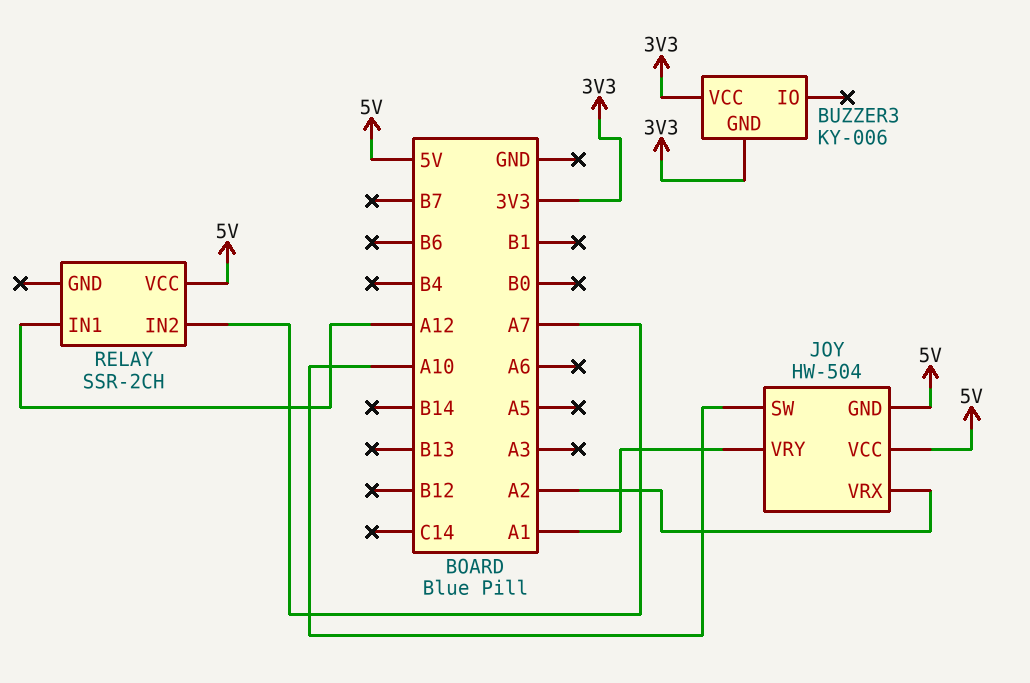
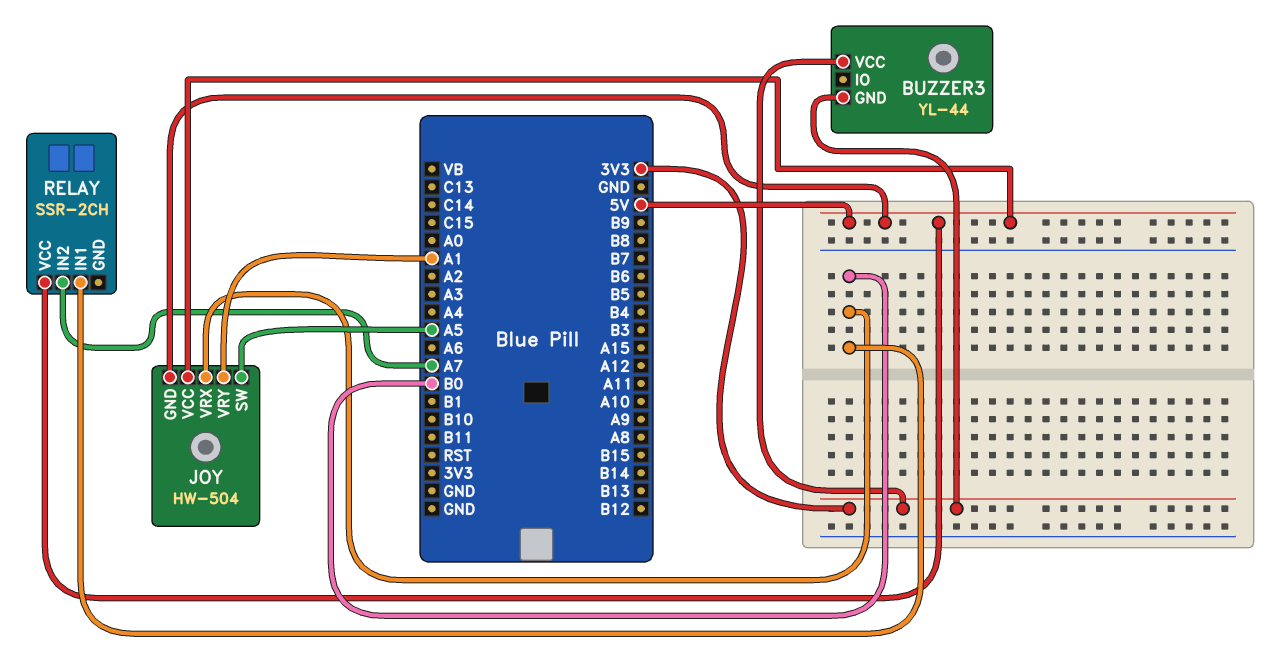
BUZZER3: KY-006 -> YL-44
JOY pin SW: A10 -> A5
JOY pin VRX: A2 -> B0
RELAY pin IN1: A12 -> B0

